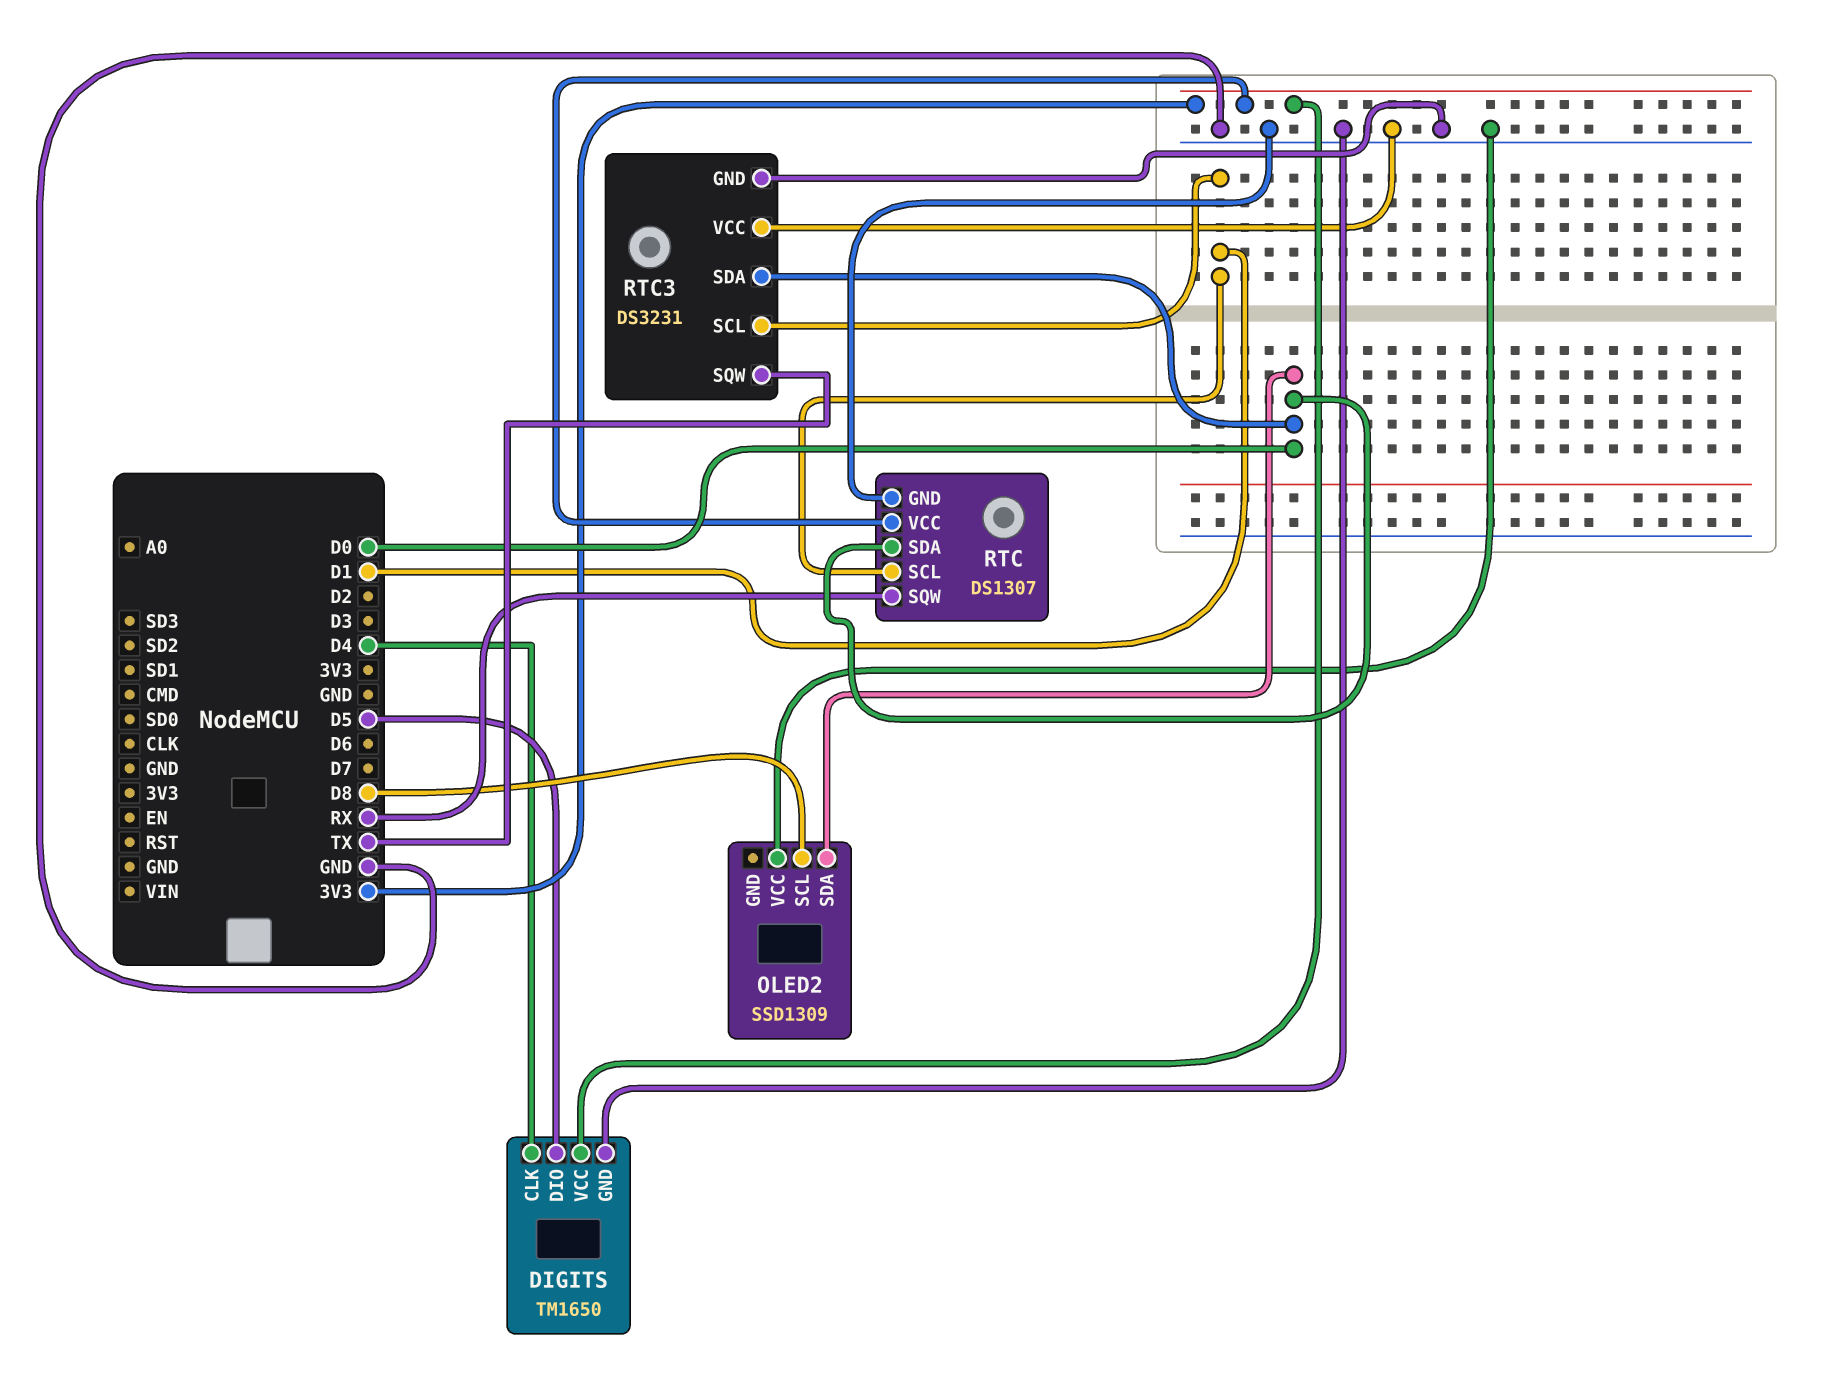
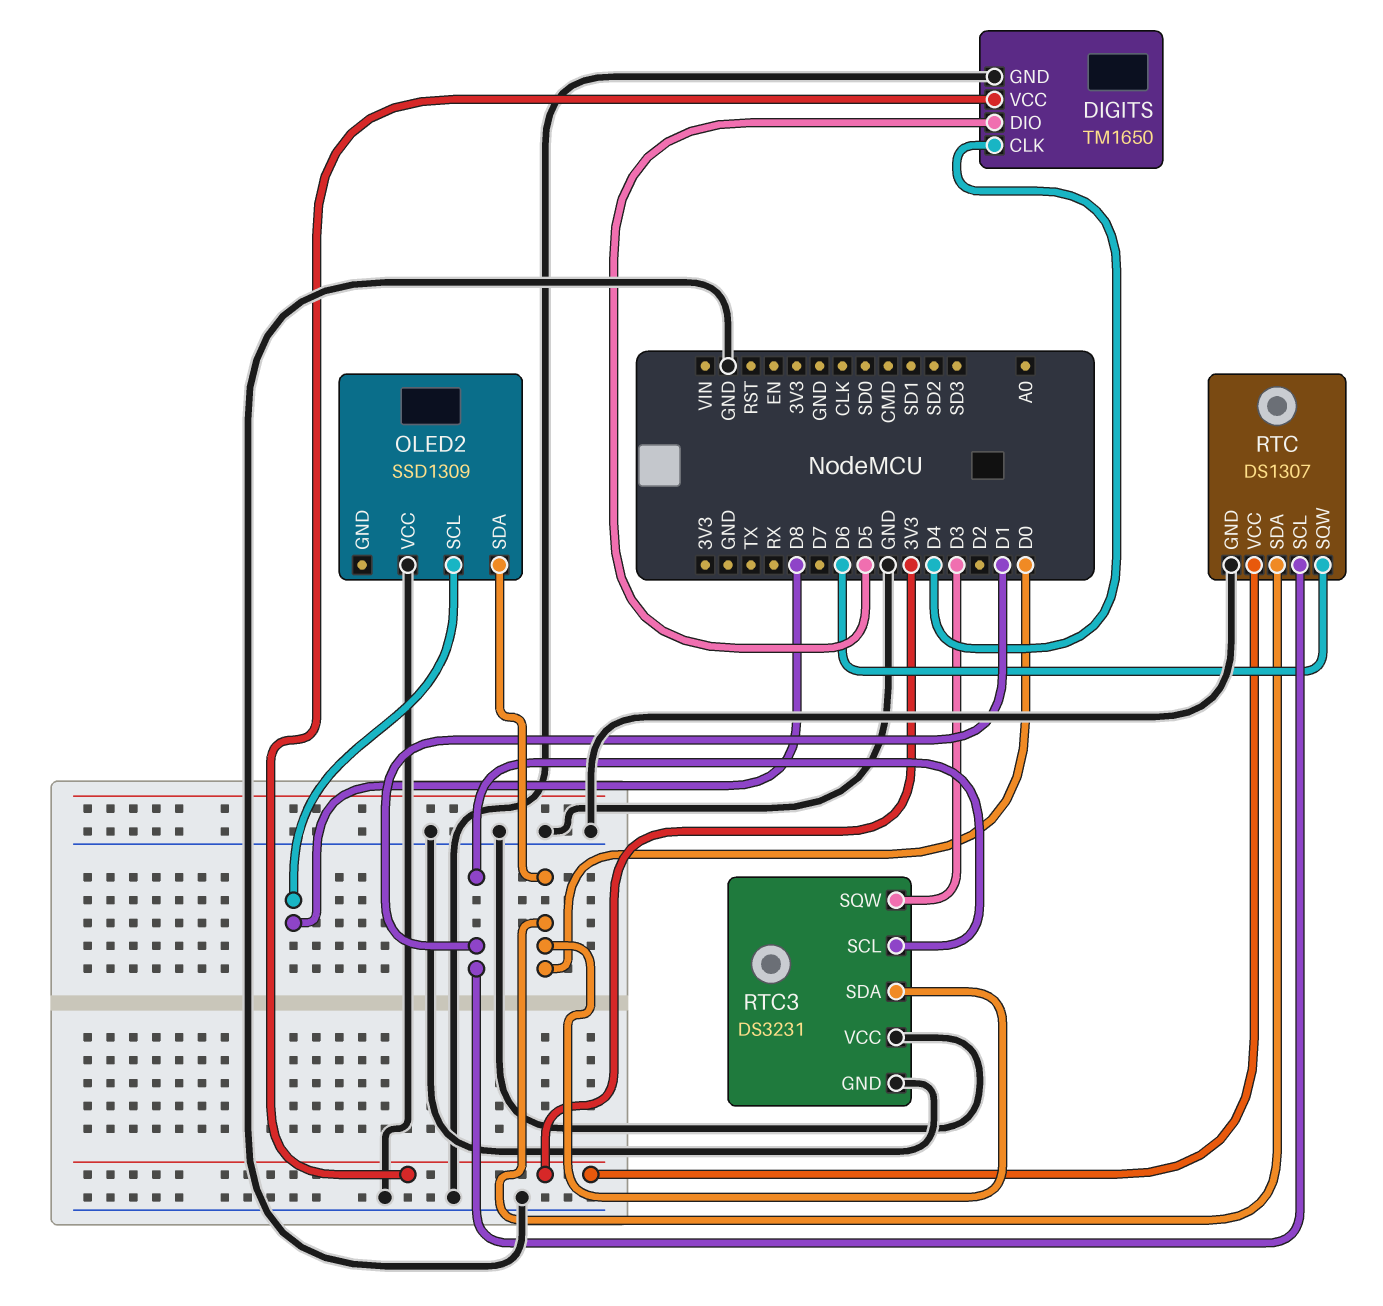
RTC pin SQW: RX -> D6
RTC3 pin SQW: TX -> D3

